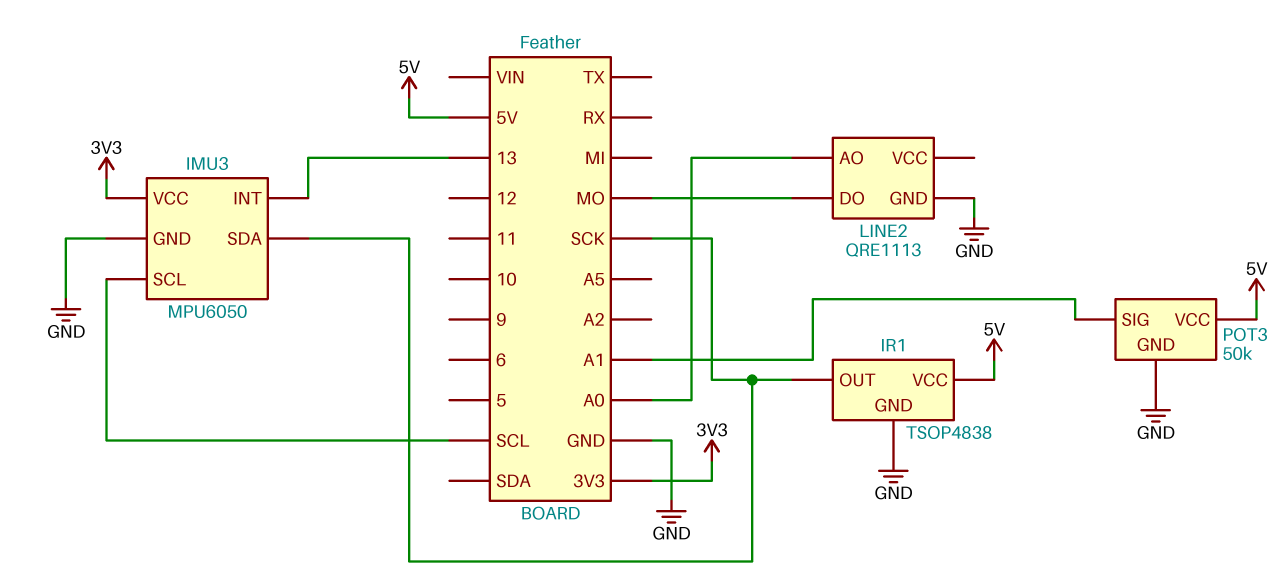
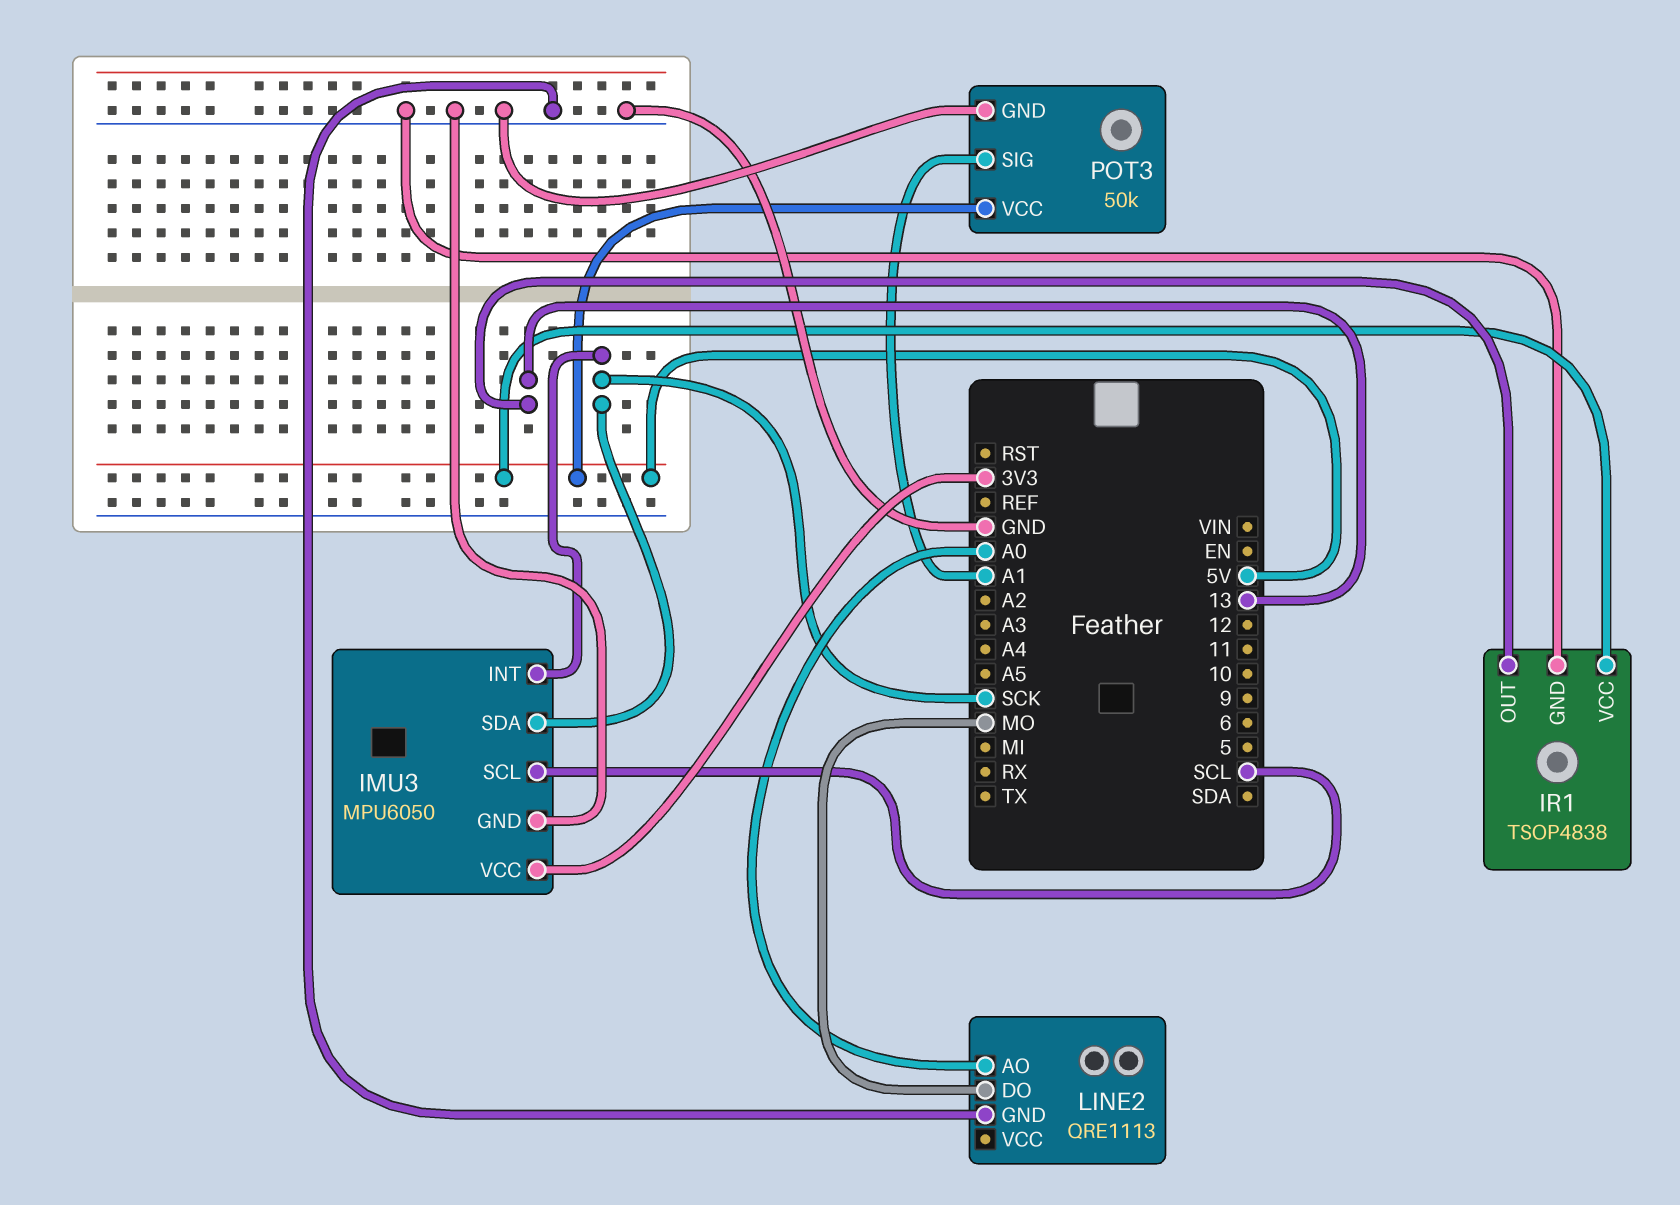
IMU3 pin INT: 13 -> SCK
IR1 pin OUT: SCK -> 13

